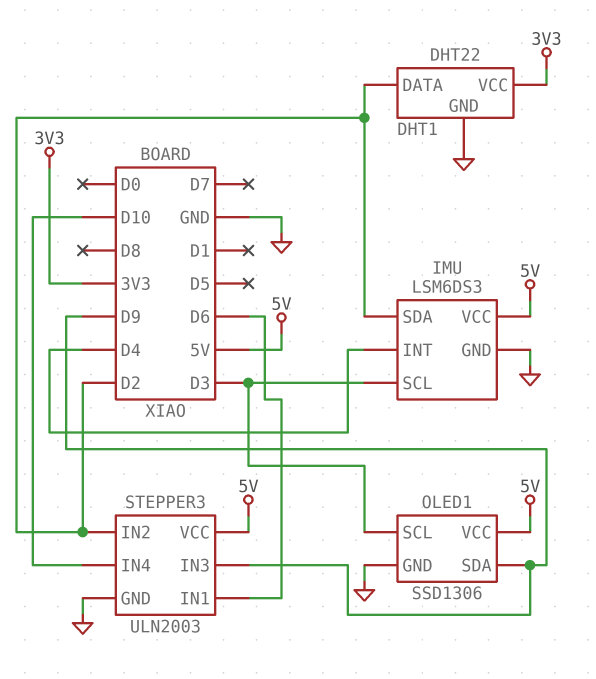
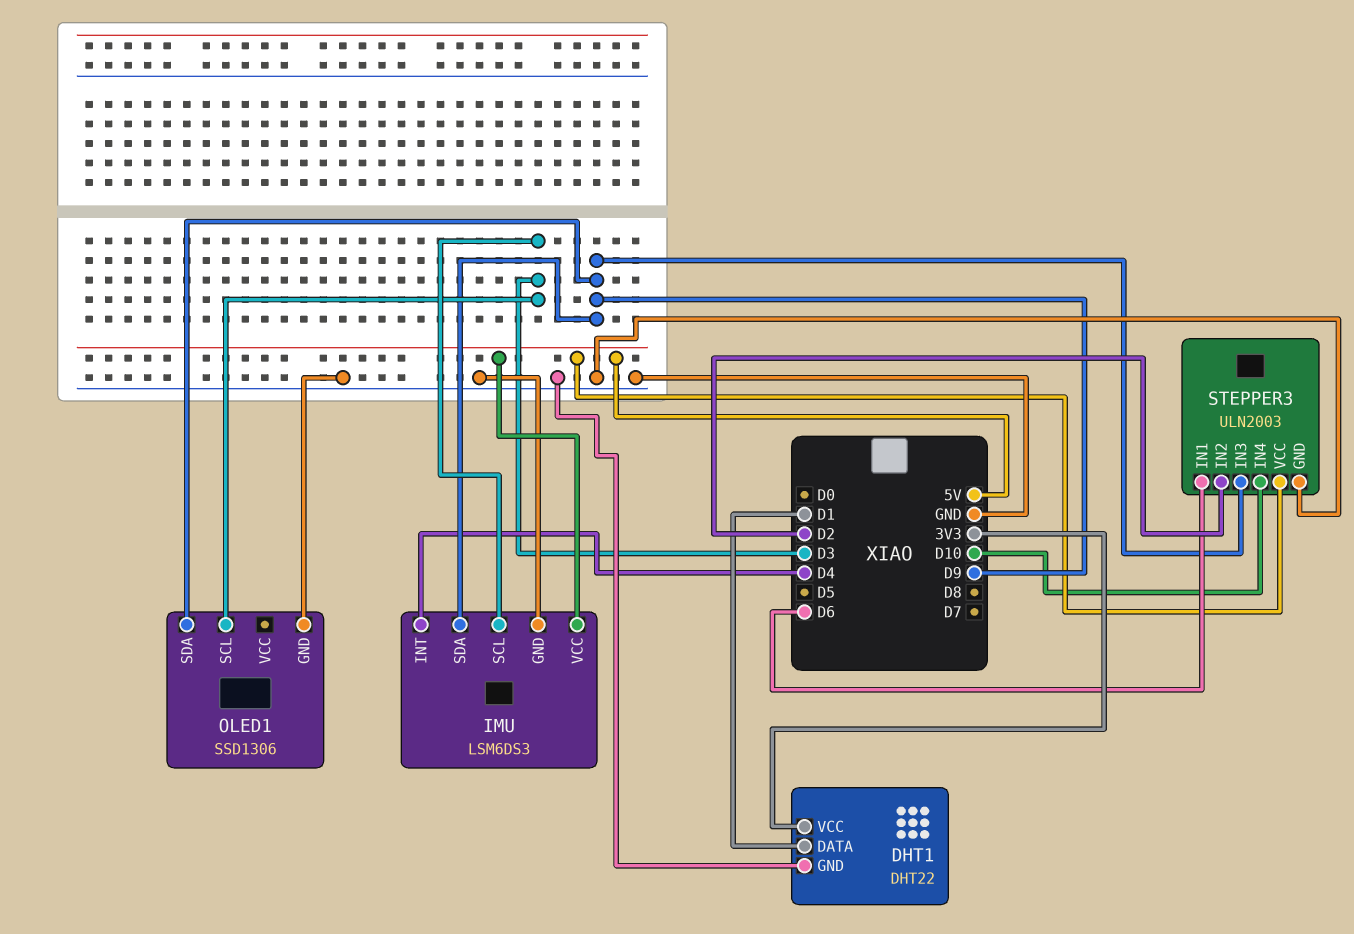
DHT1 pin DATA: D2 -> D1
IMU pin SDA: D2 -> D9
OLED1 pin VCC: 5V -> none

